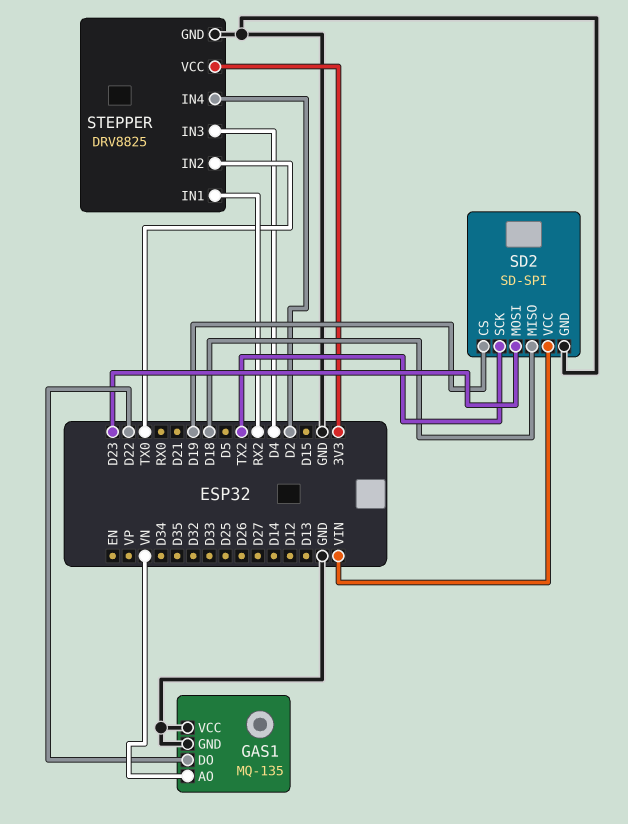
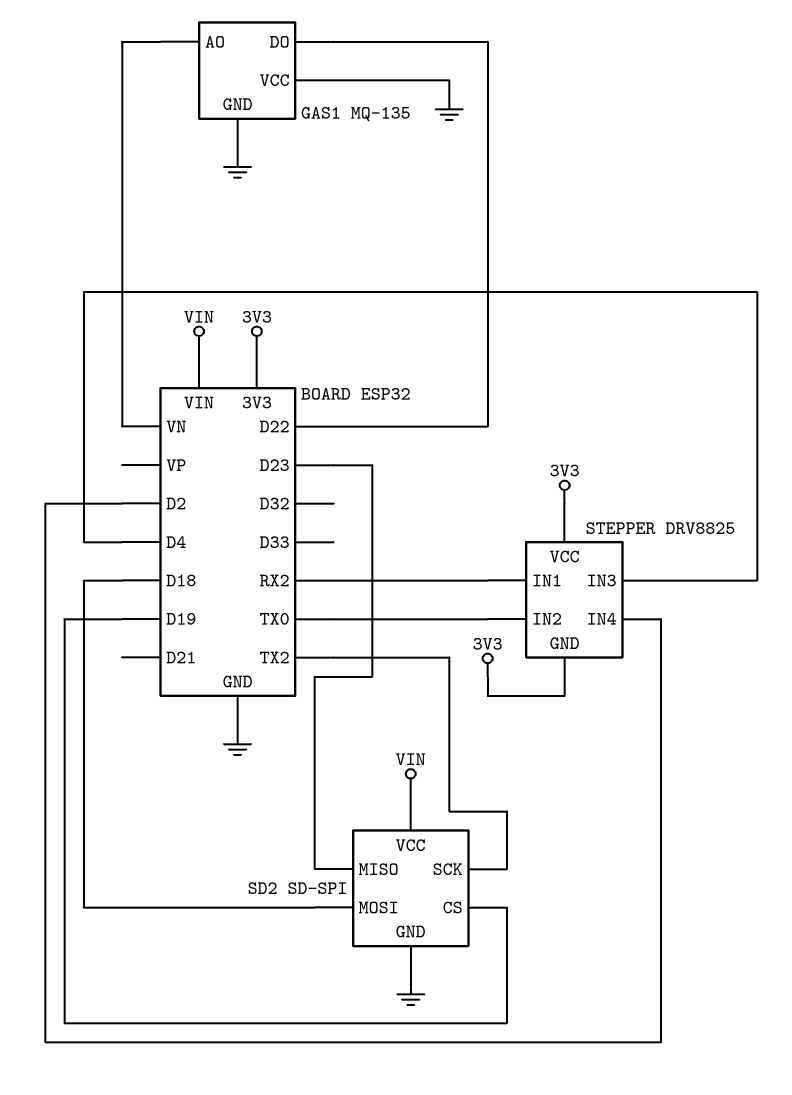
SD2 pin MISO: D18 -> D23
SD2 pin MOSI: D23 -> D18
STEPPER pin GND: GND -> 3V3

